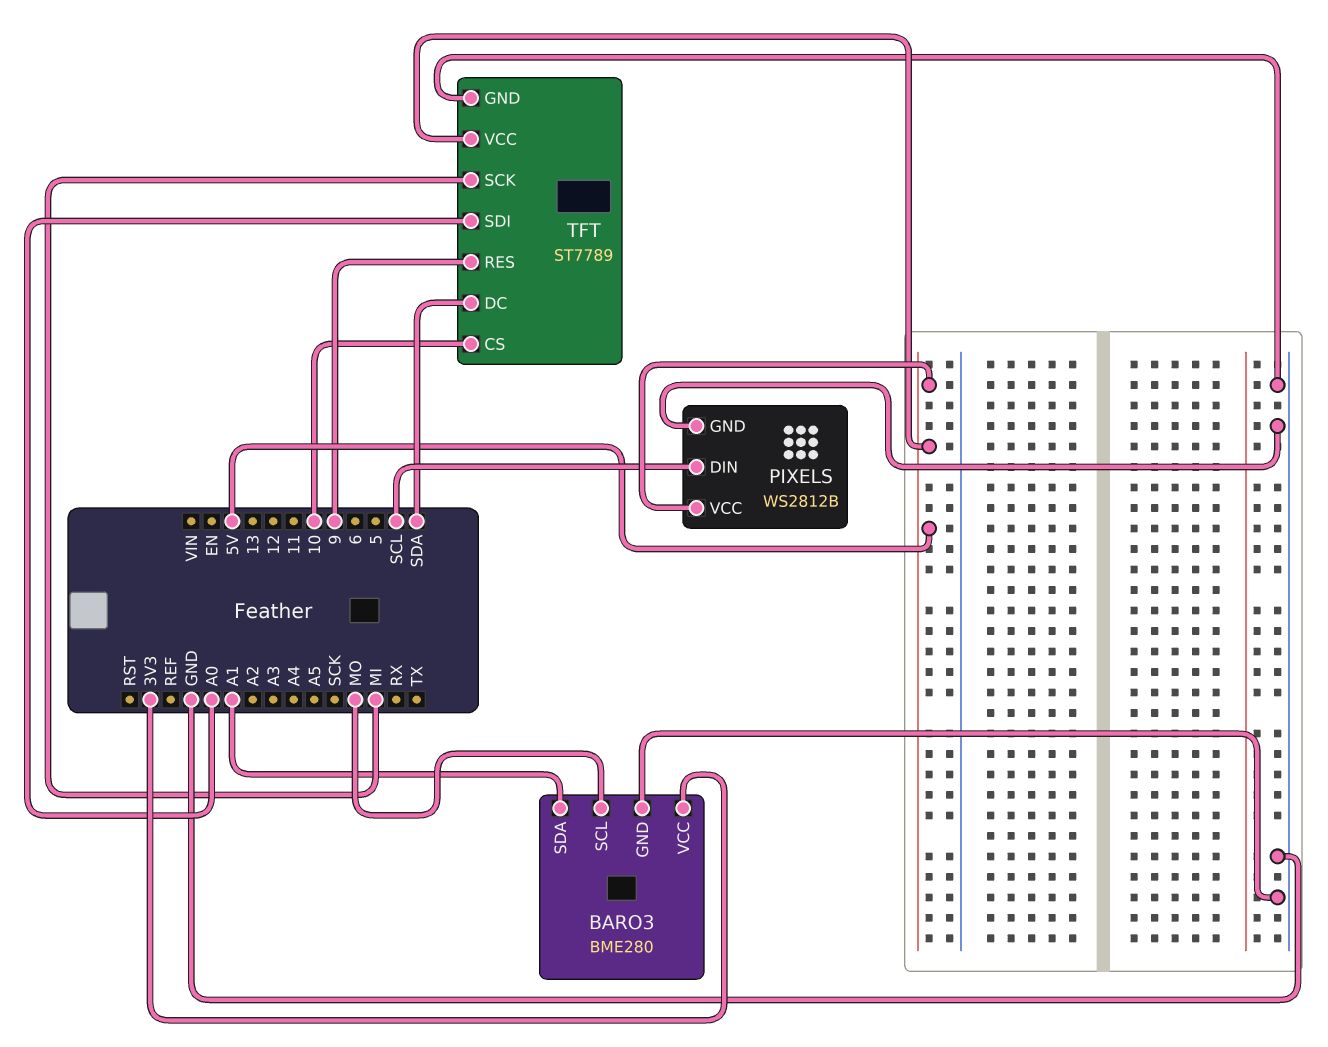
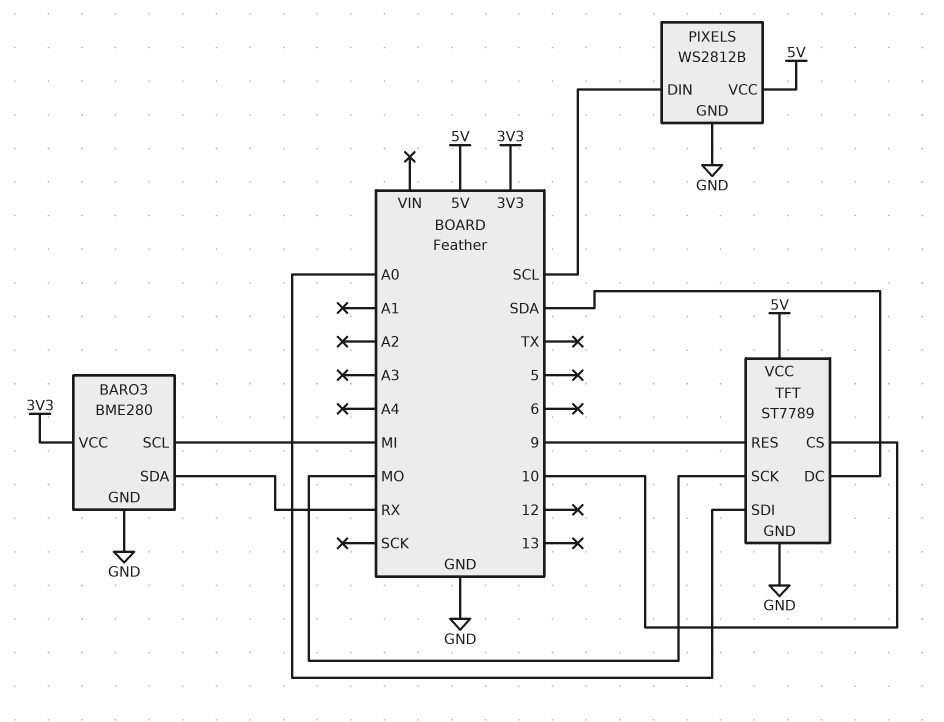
BARO3 pin SCL: MO -> MI
BARO3 pin SDA: A1 -> RX
TFT pin SCK: MI -> MO

